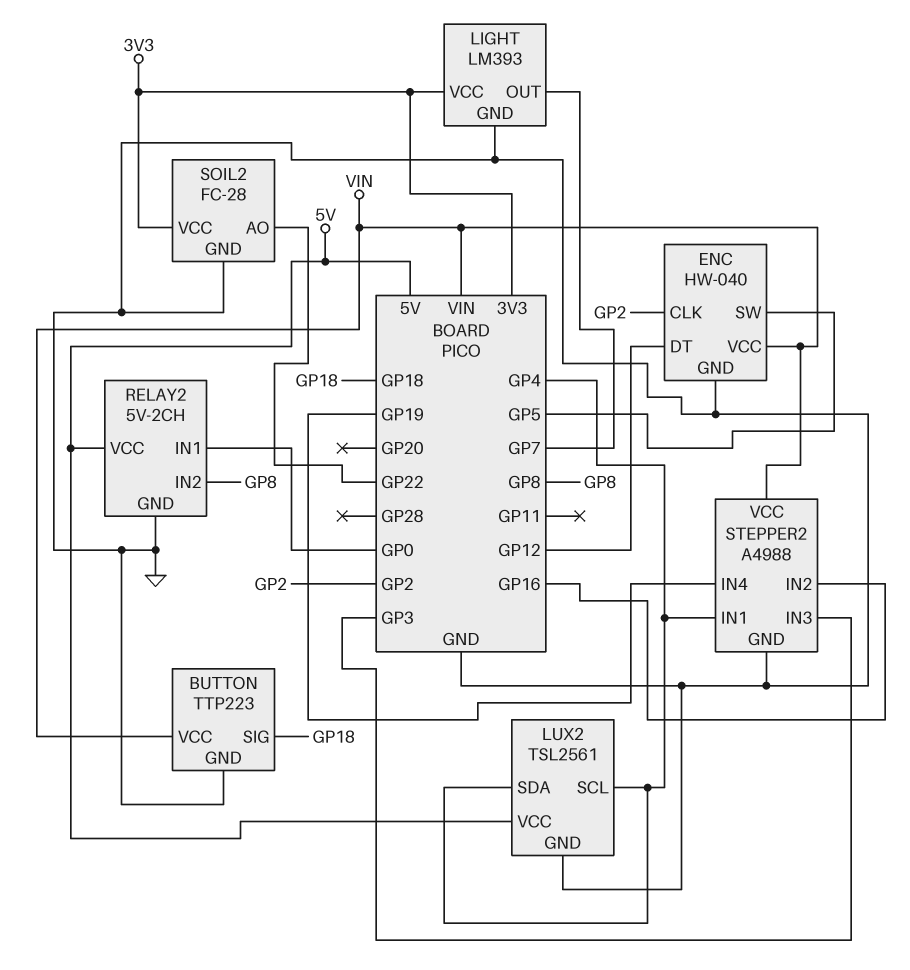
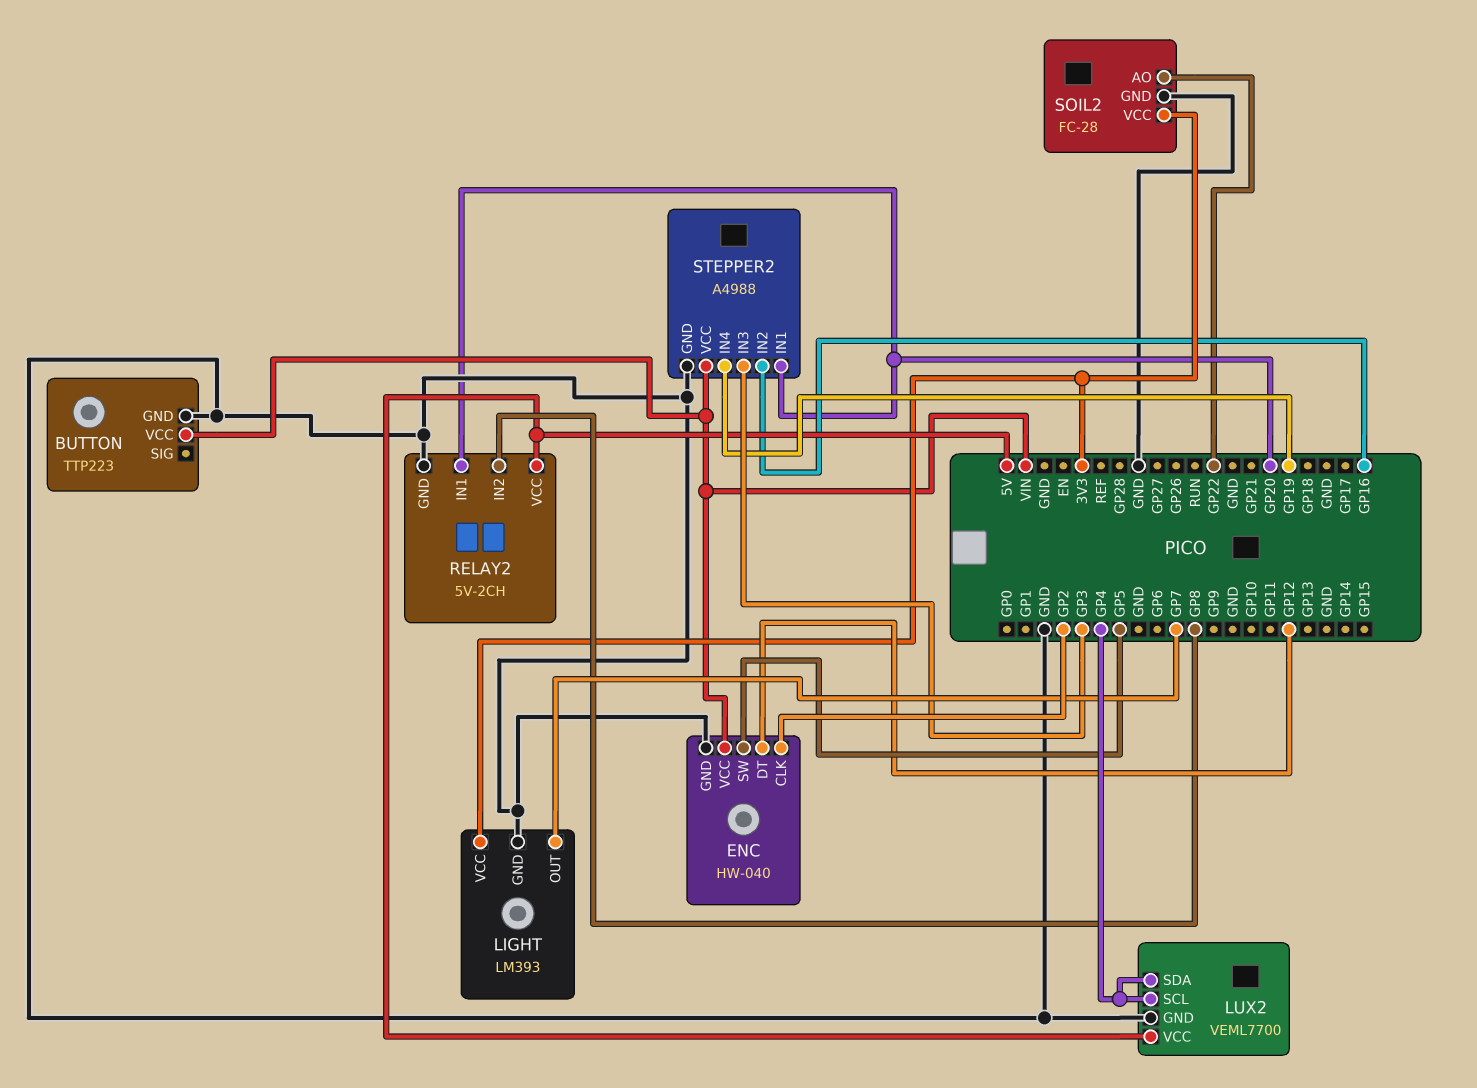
BUTTON pin SIG: GP18 -> none
LUX2: TSL2561 -> VEML7700
RELAY2 pin IN1: GP0 -> GP20
STEPPER2 pin IN1: GP4 -> GP20

